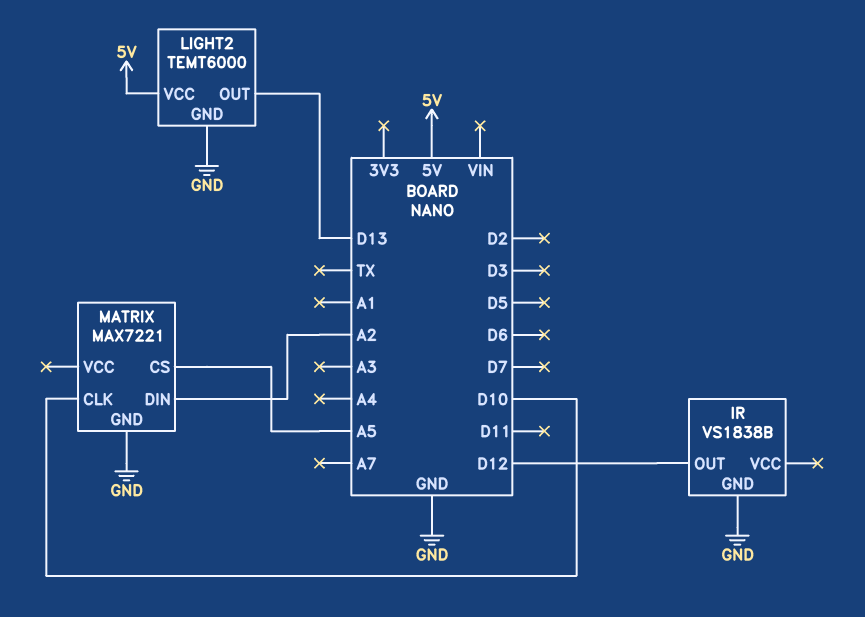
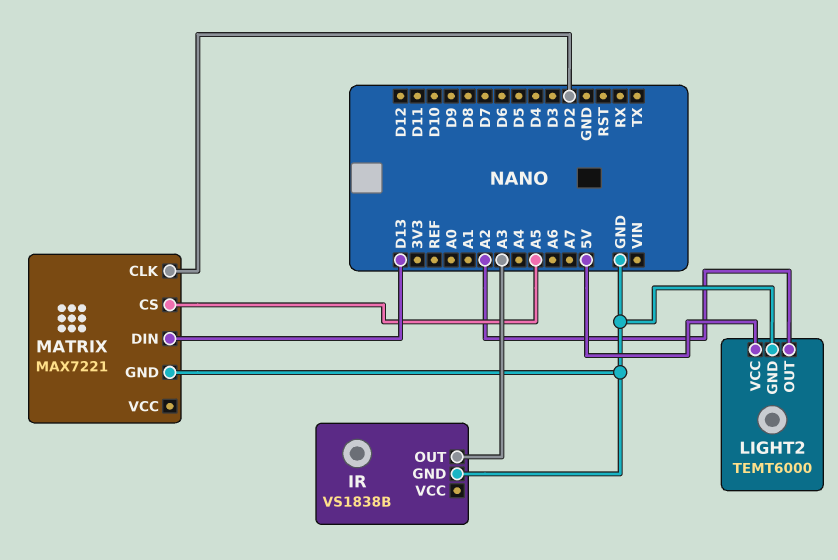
IR pin OUT: D12 -> A3
LIGHT2 pin OUT: D13 -> A2
MATRIX pin CLK: D10 -> D2
MATRIX pin DIN: A2 -> D13

